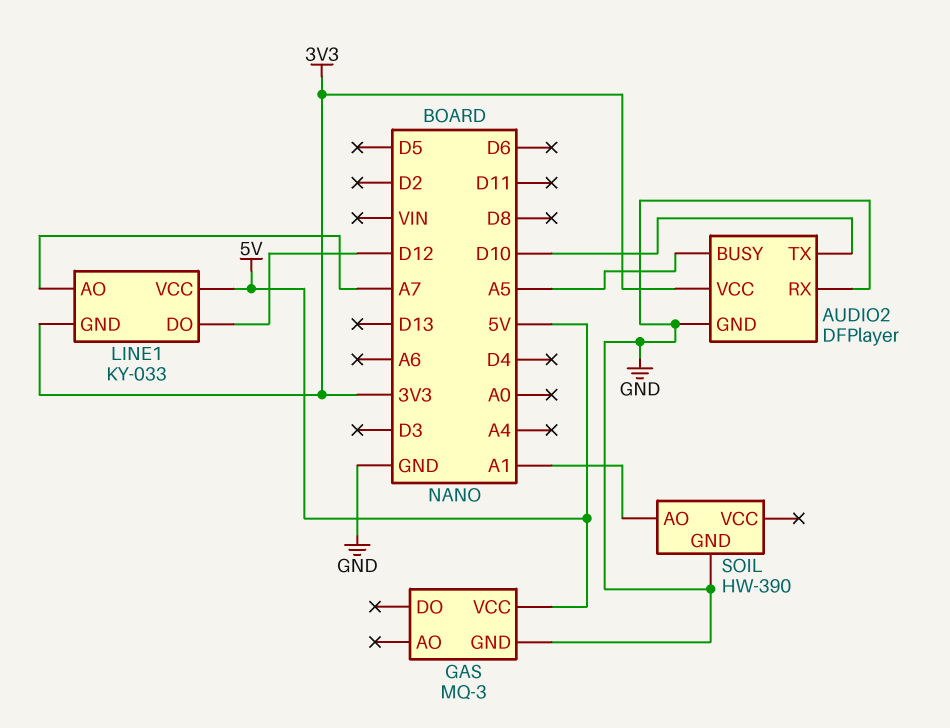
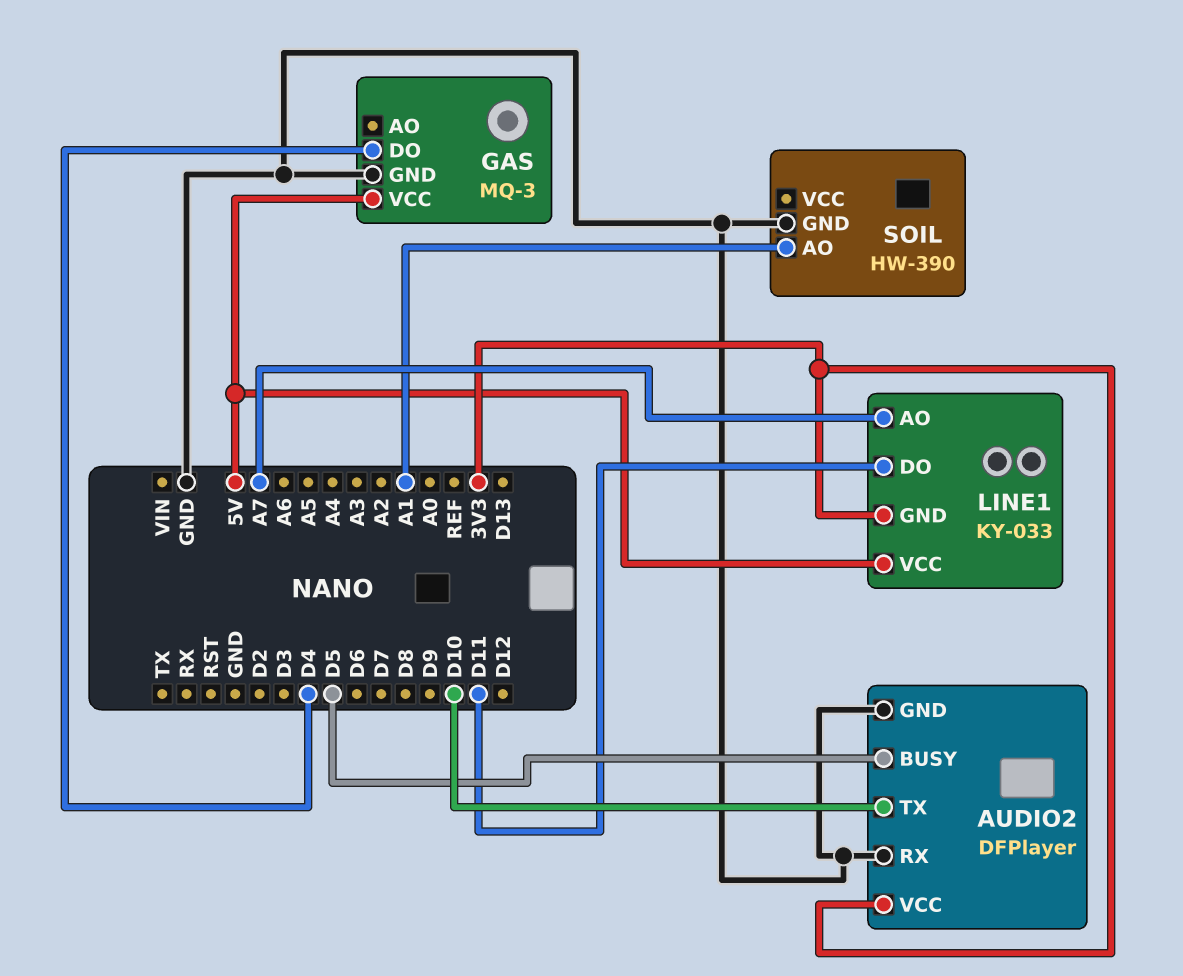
AUDIO2 pin BUSY: A5 -> D5
GAS pin DO: none -> D4
LINE1 pin DO: D12 -> D11

